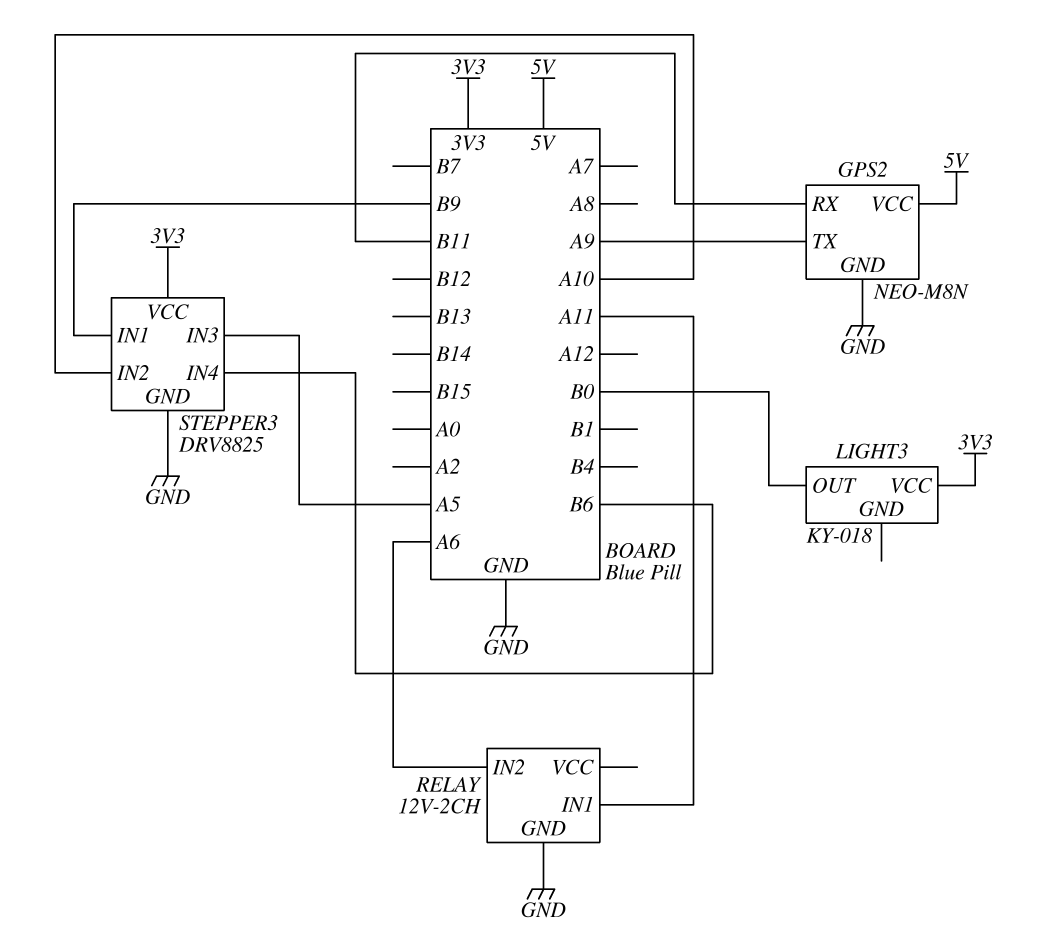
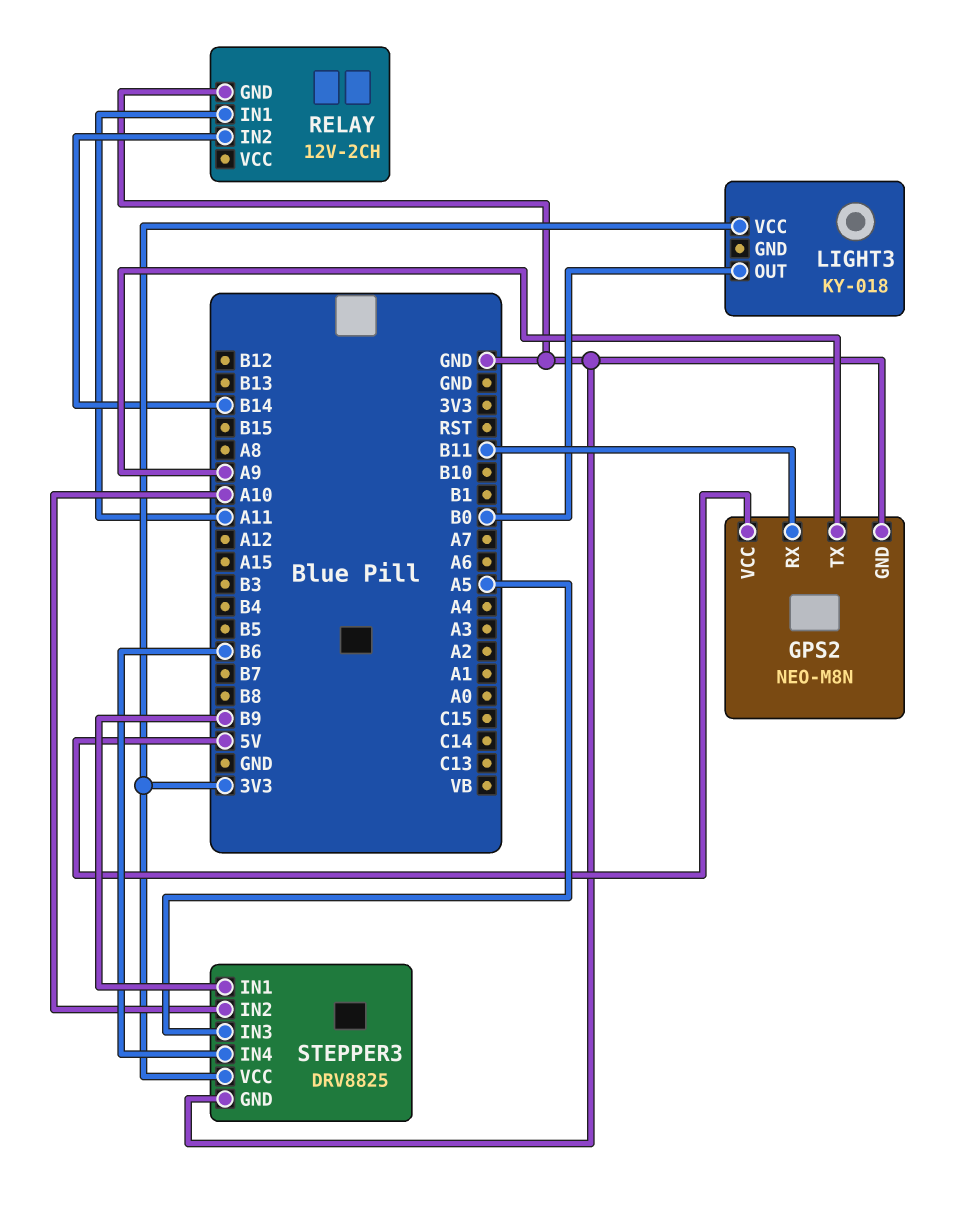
RELAY pin IN2: A6 -> B14

